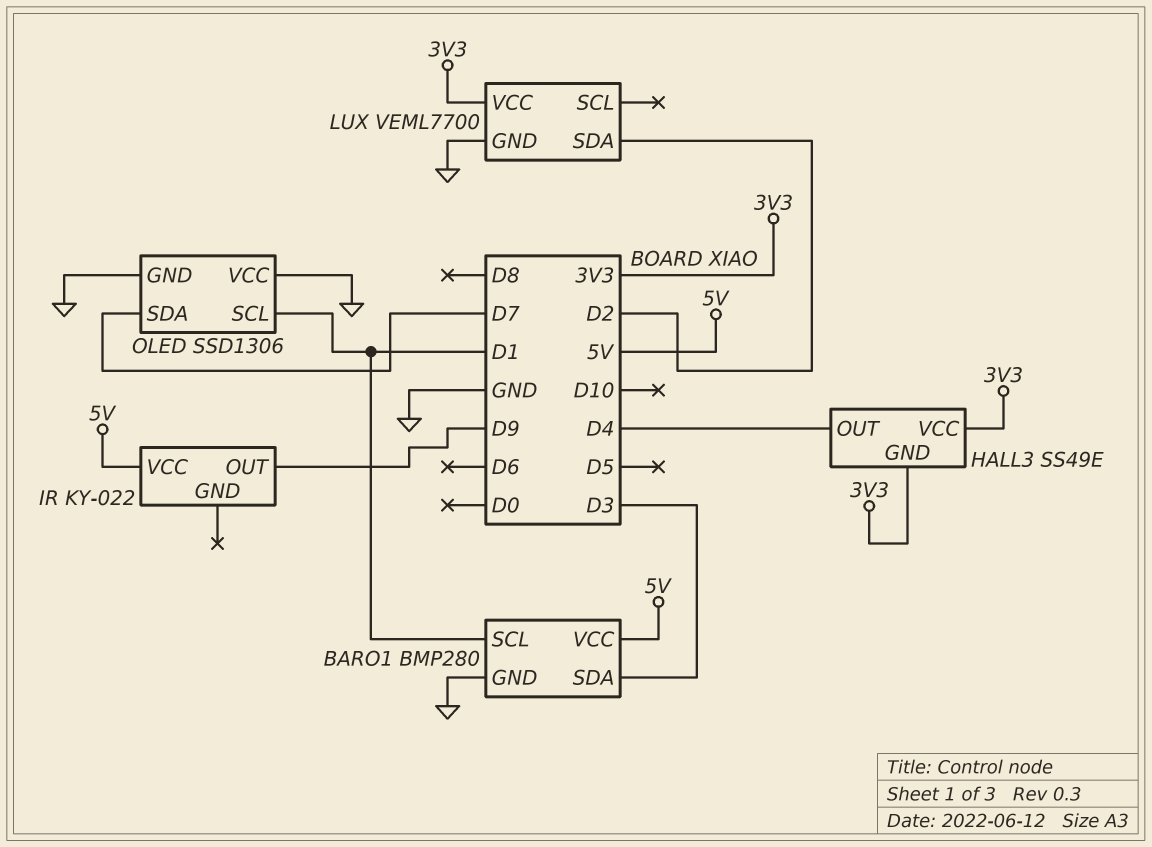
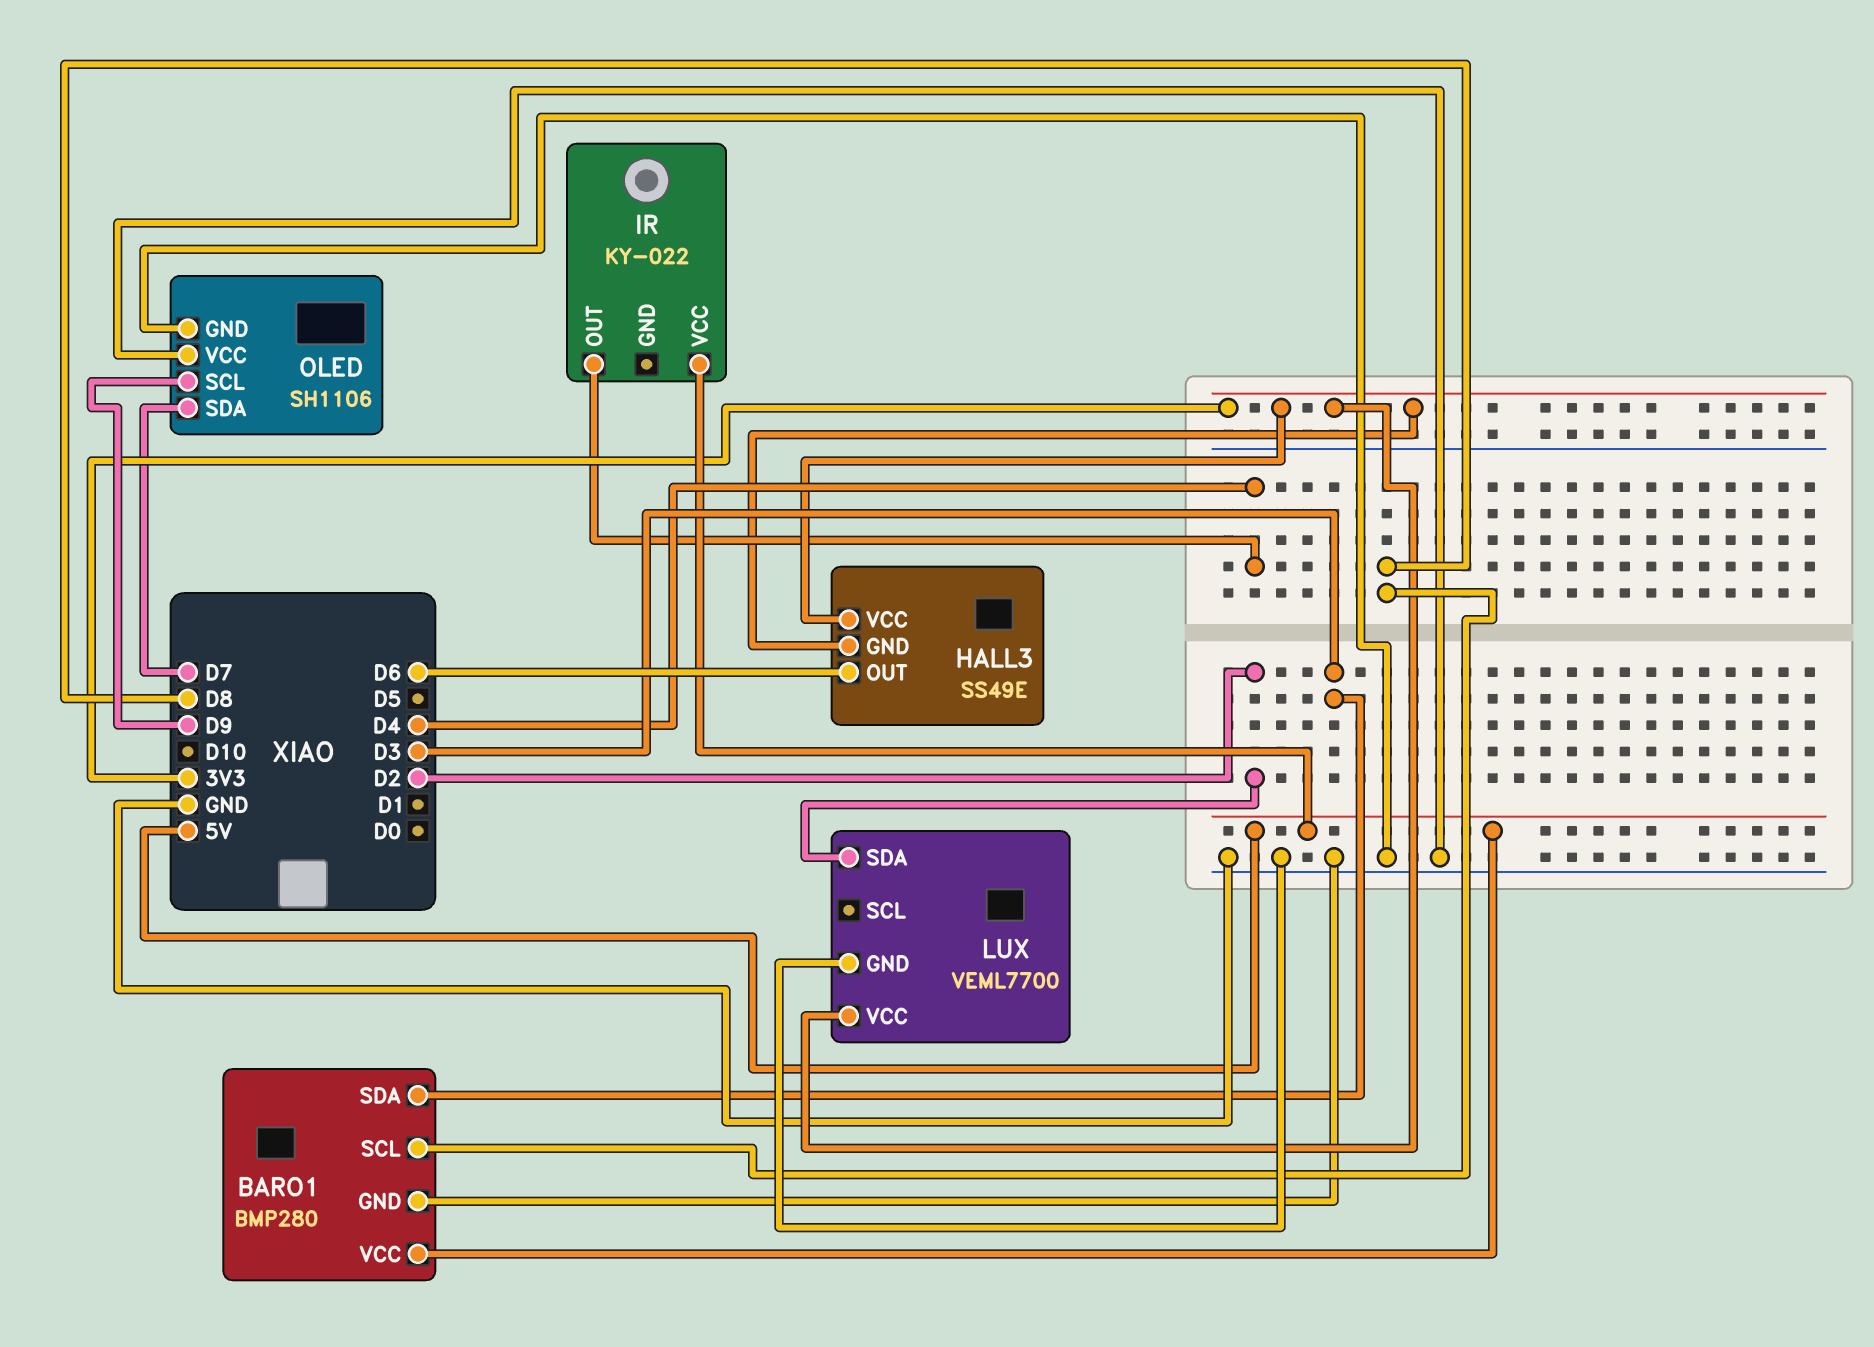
BARO1 pin SCL: D1 -> D8
HALL3 pin OUT: D4 -> D6
IR pin OUT: D9 -> D4
OLED: SSD1306 -> SH1106
OLED pin SCL: D1 -> D9

